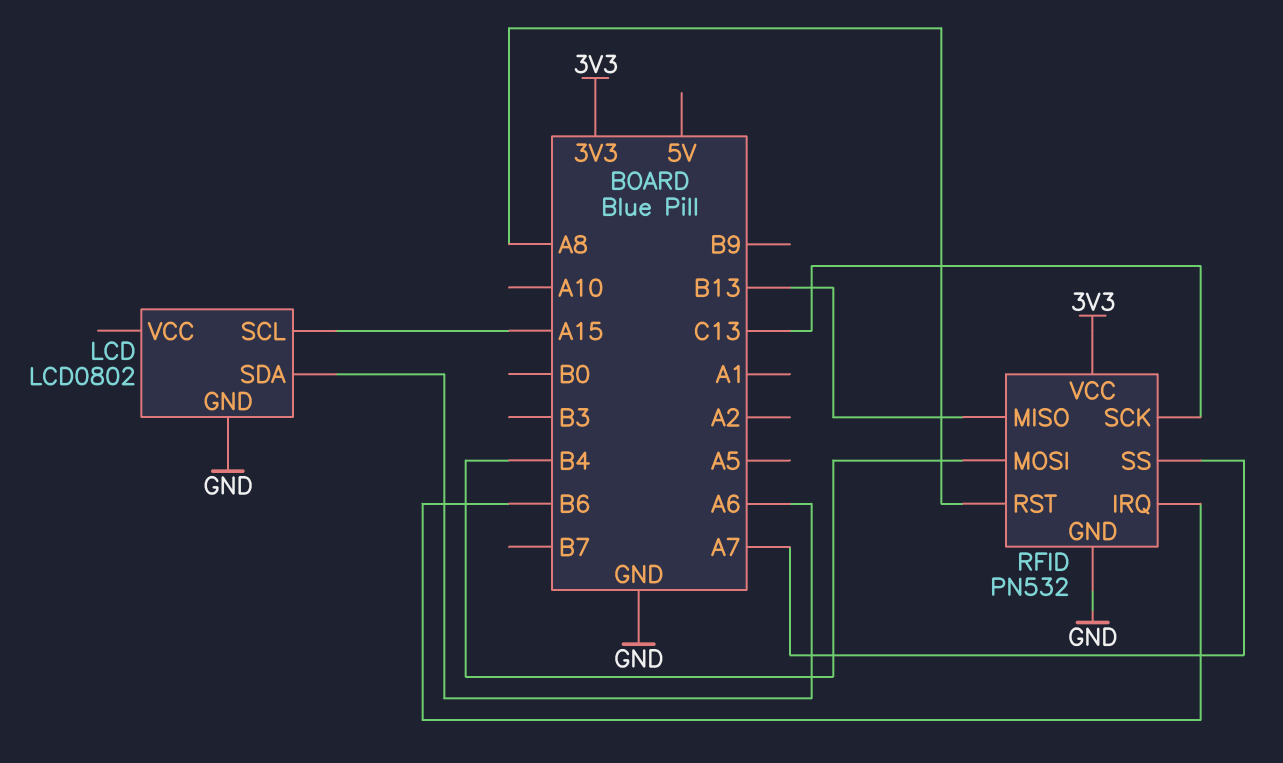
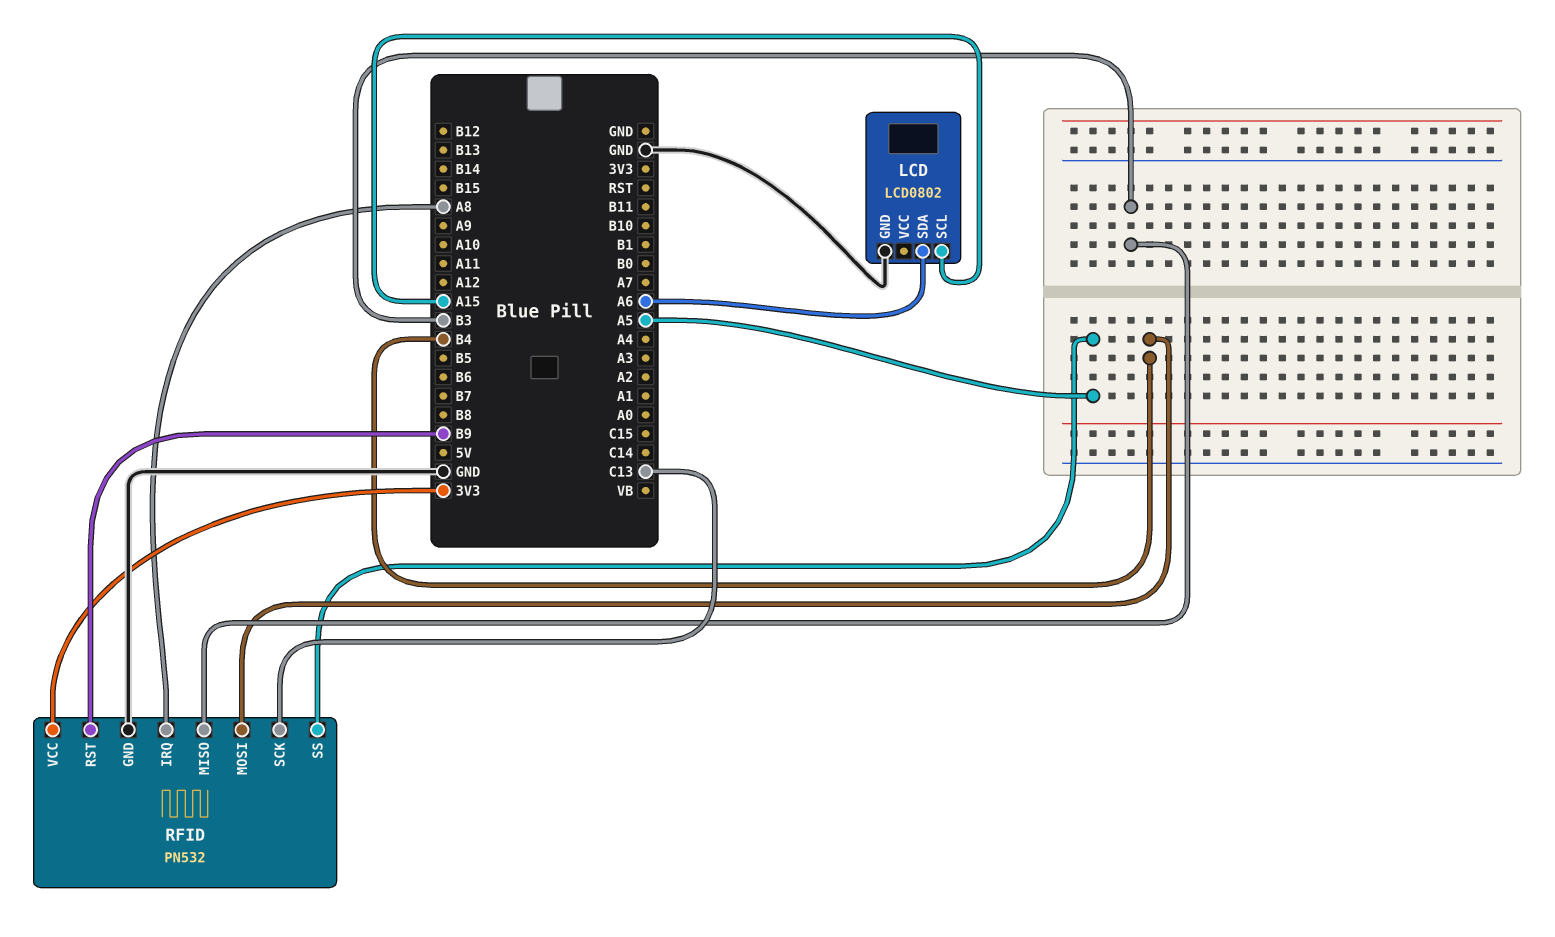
RFID pin IRQ: B6 -> A8
RFID pin MISO: B13 -> B3
RFID pin RST: A8 -> B9
RFID pin SS: A7 -> A5

